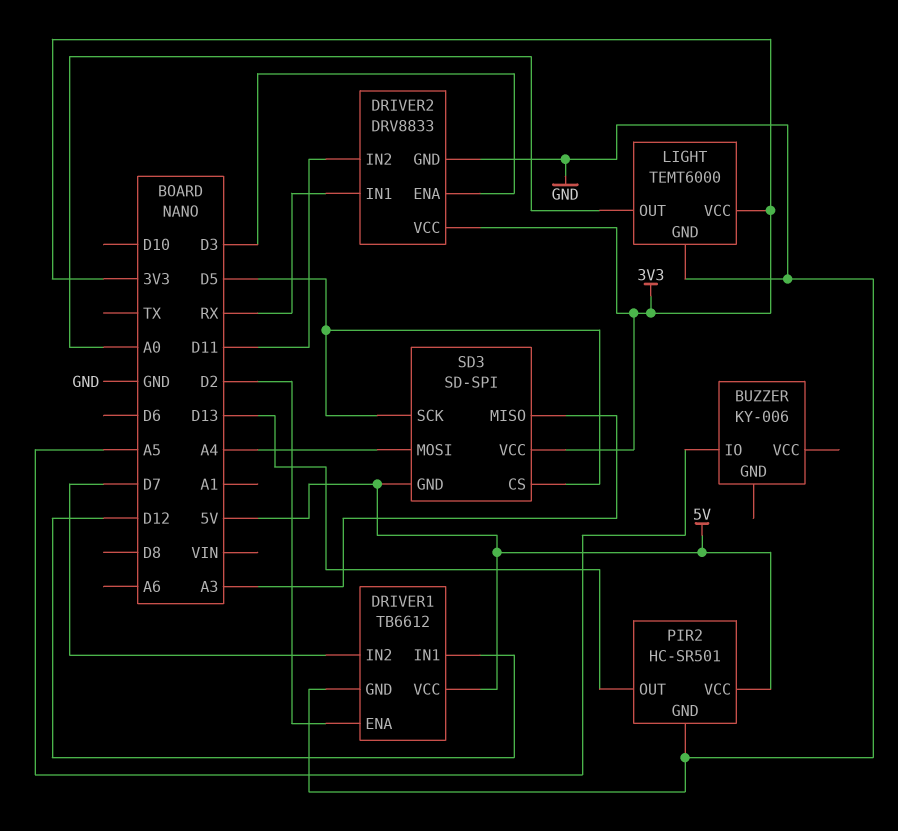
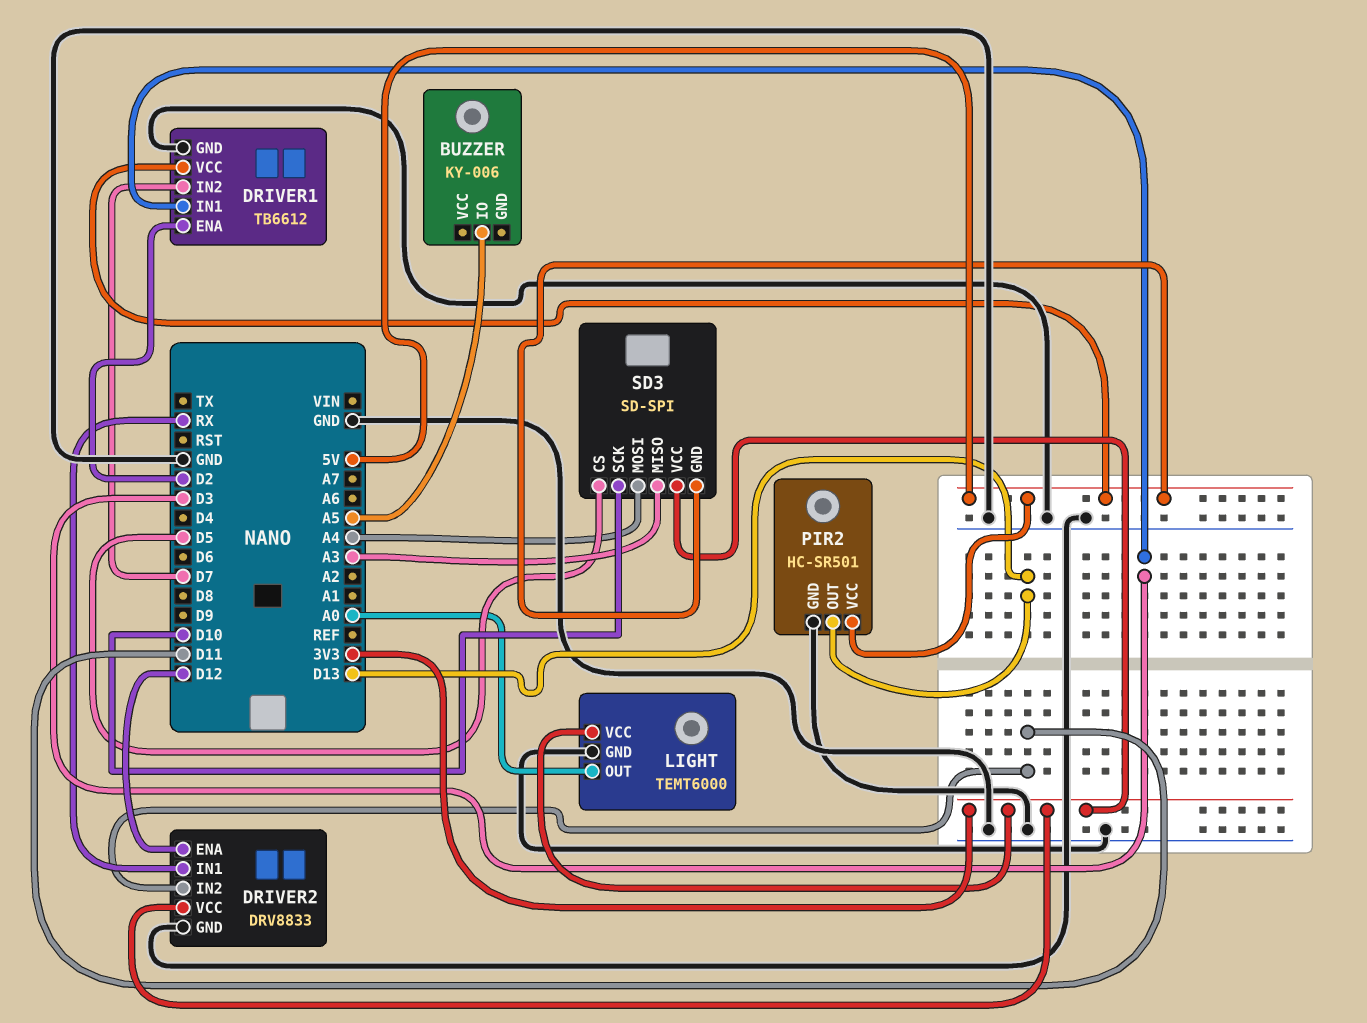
DRIVER1 pin IN1: D12 -> D3
DRIVER2 pin ENA: D3 -> D12
SD3 pin SCK: D5 -> D10

